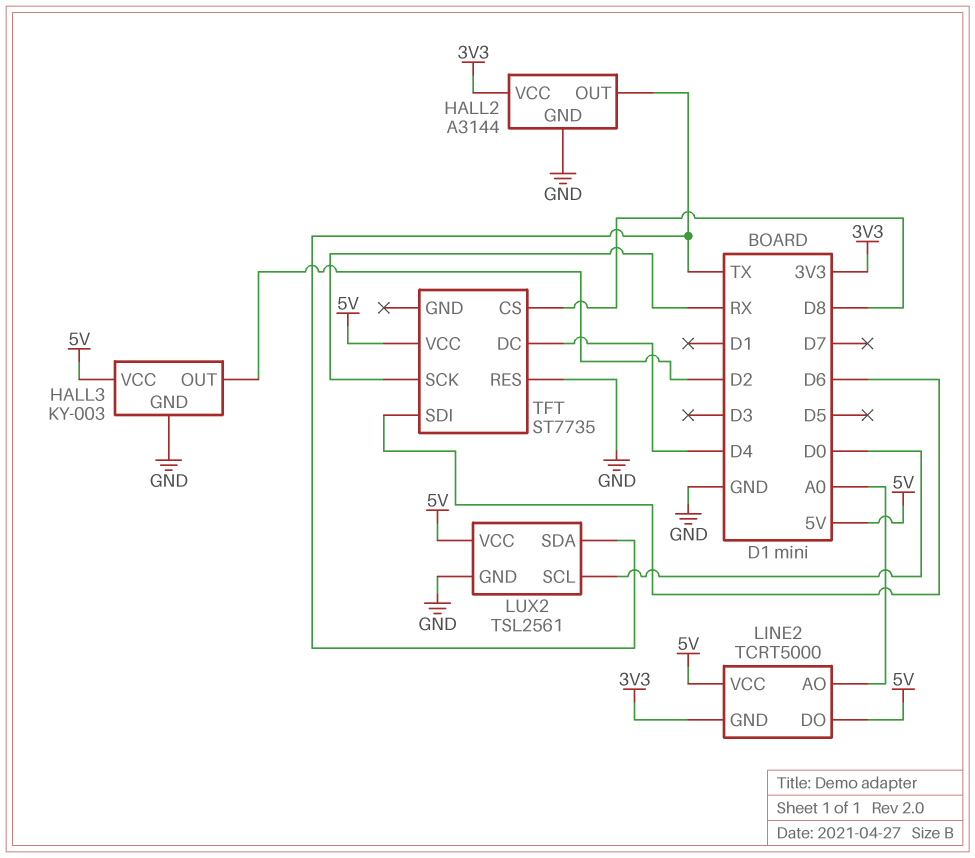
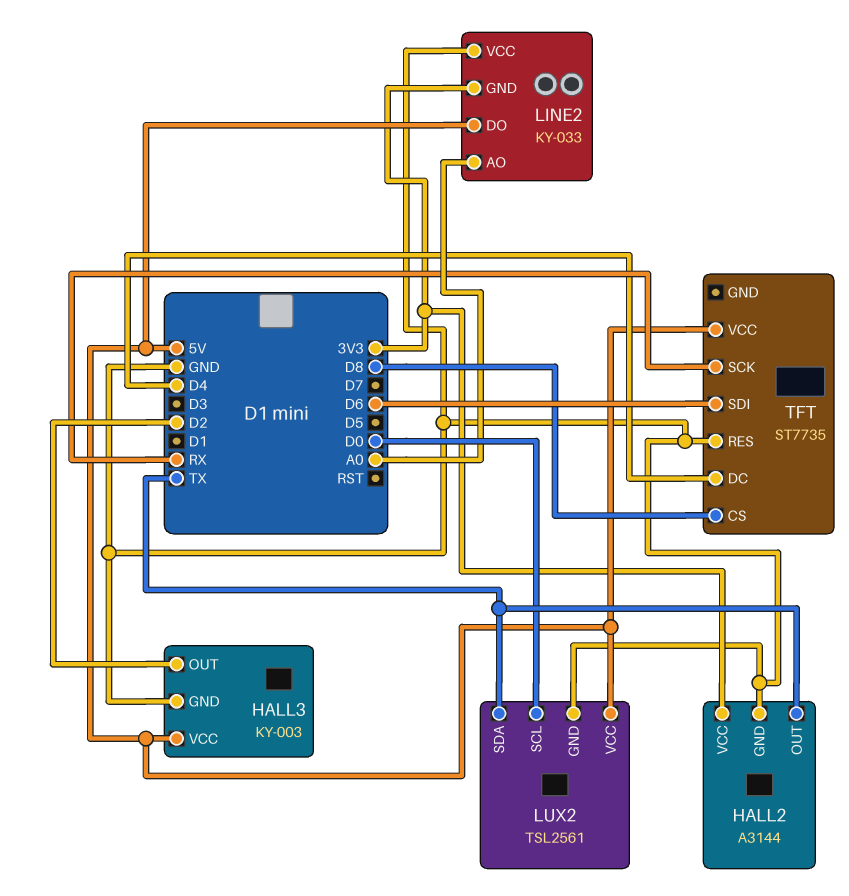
LINE2: TCRT5000 -> KY-033
LINE2 pin VCC: 5V -> GND

